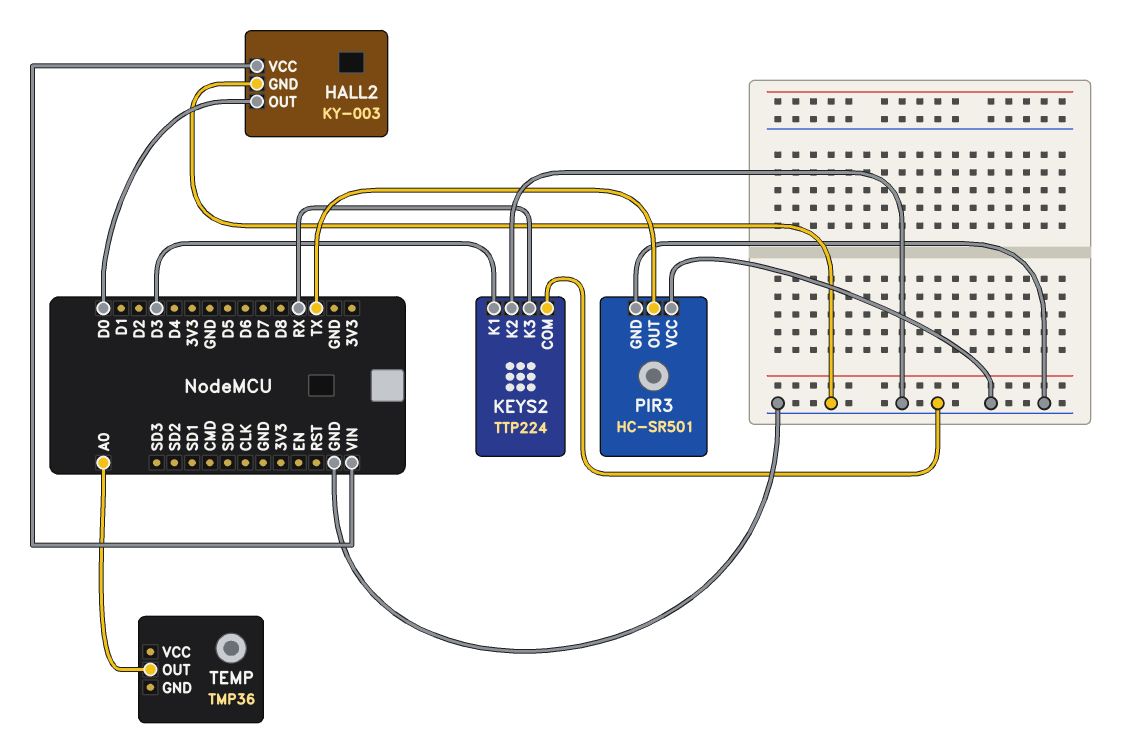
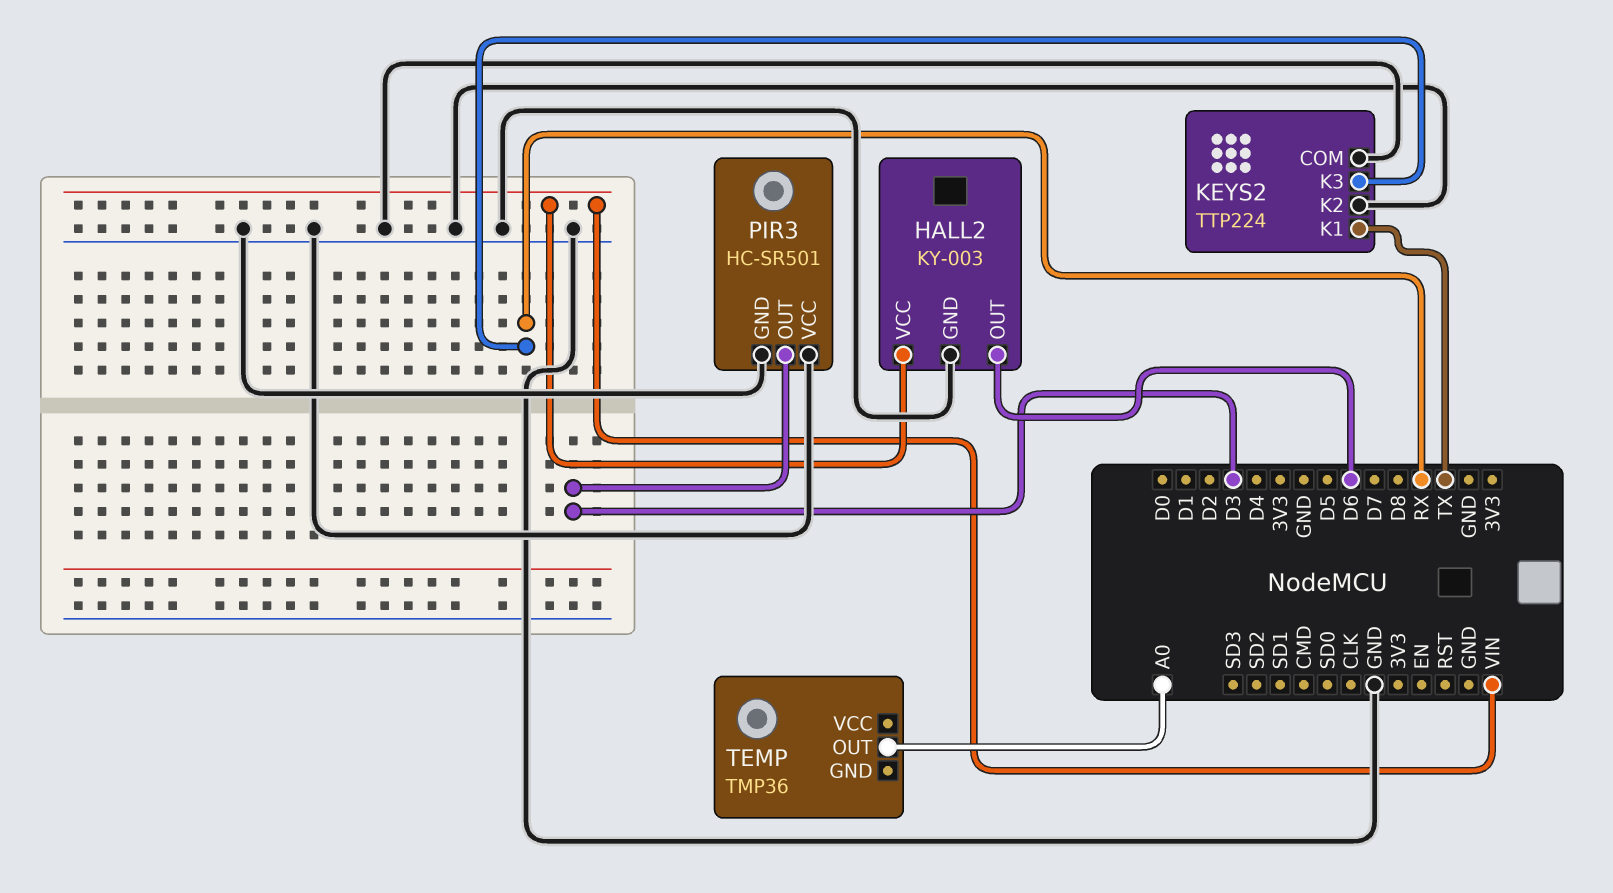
HALL2 pin OUT: D0 -> D6
KEYS2 pin K1: D3 -> TX
PIR3 pin OUT: TX -> D3

